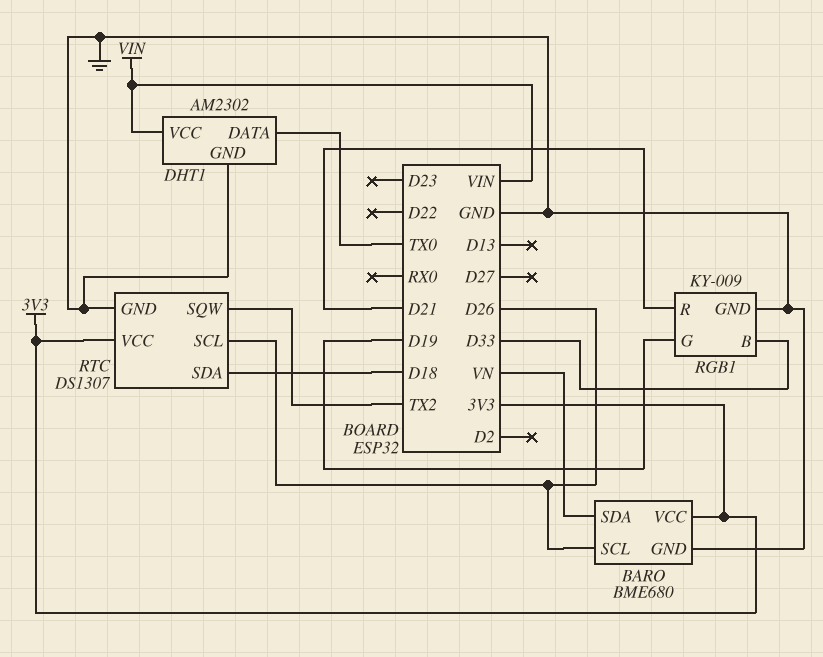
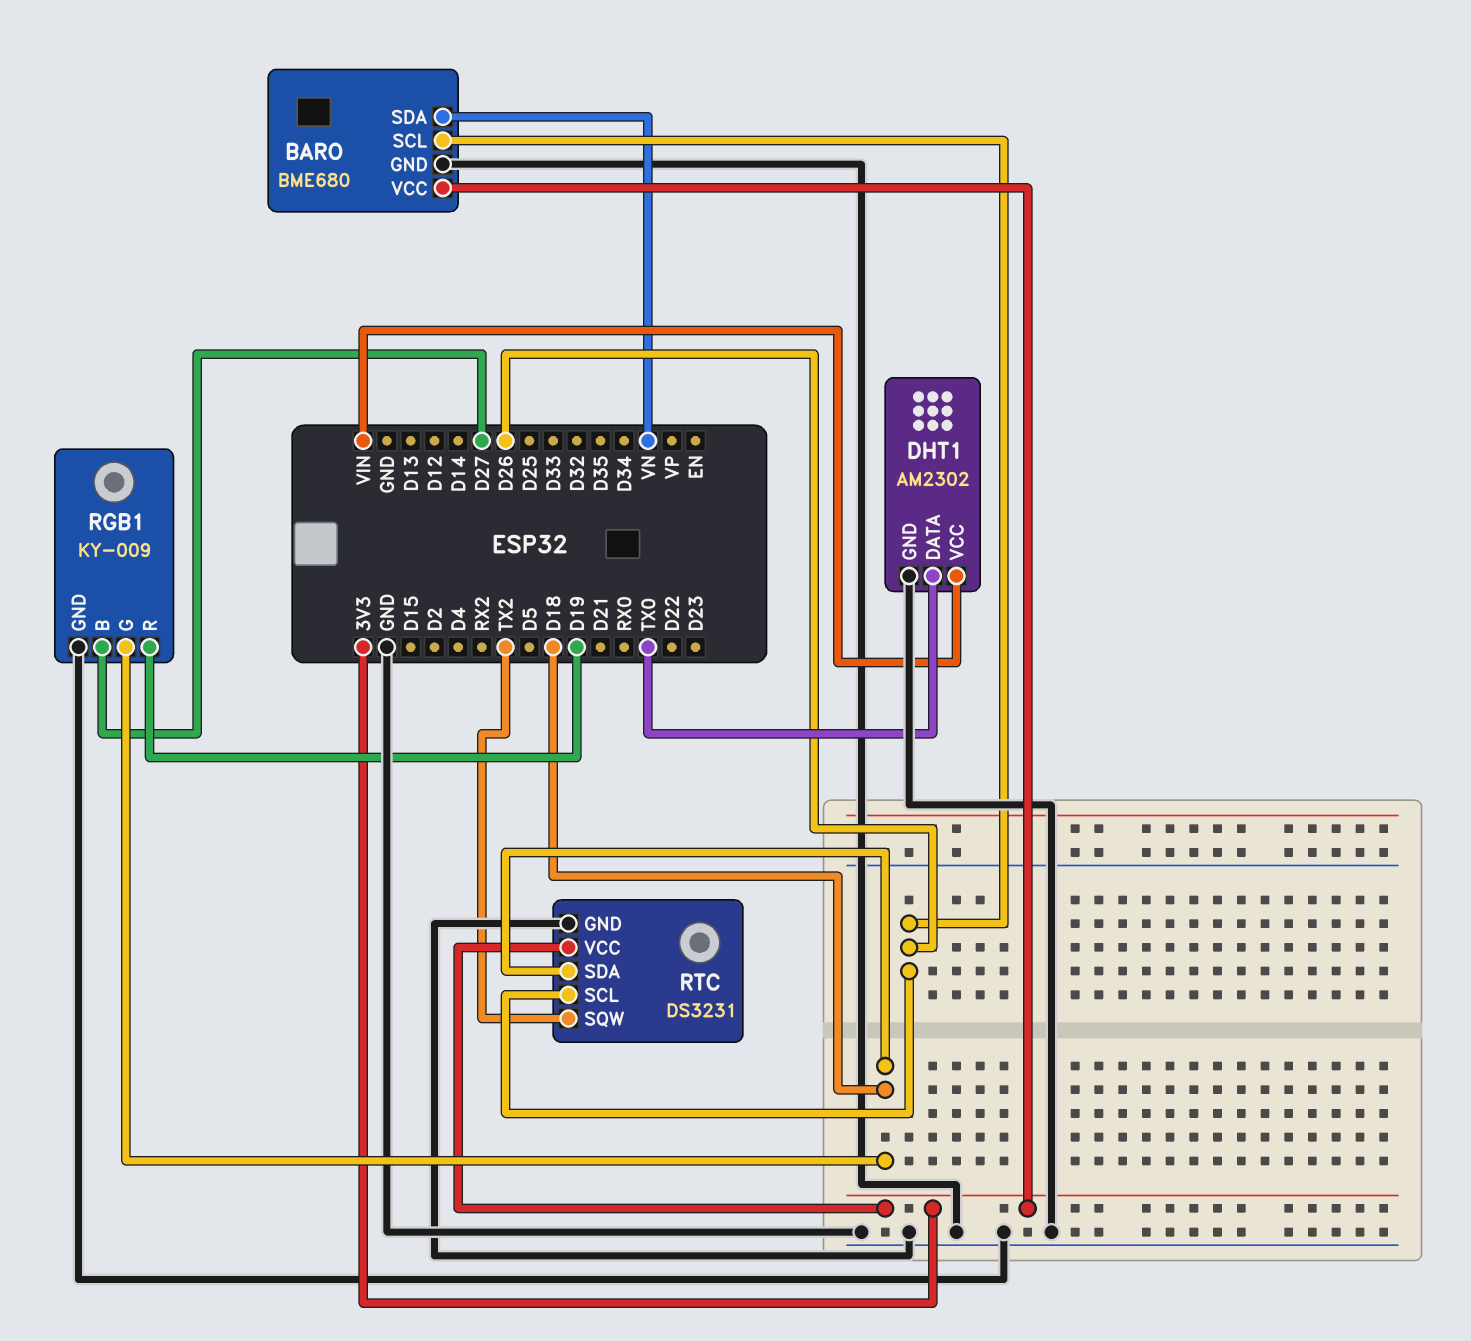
RGB1 pin B: D33 -> D27
RGB1 pin G: D19 -> D18
RGB1 pin R: D21 -> D19
RTC: DS1307 -> DS3231

